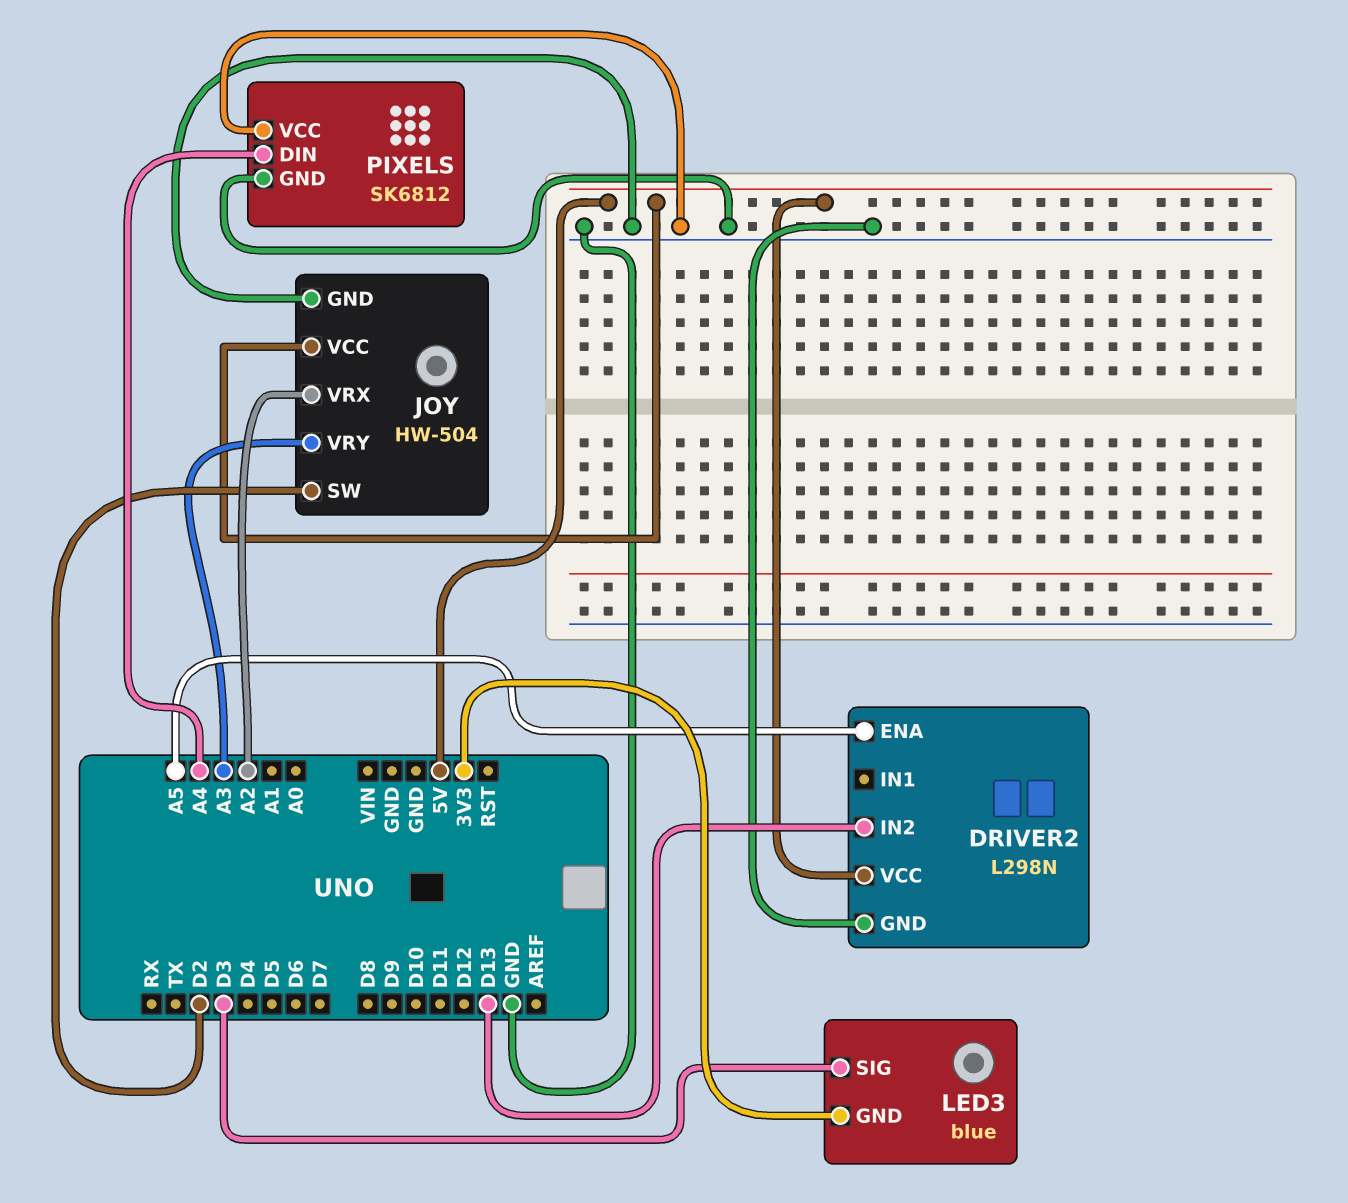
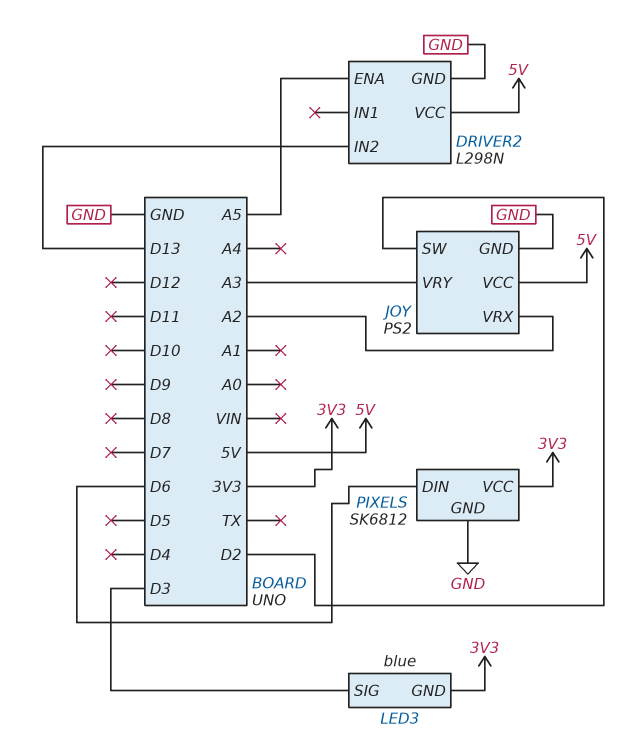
JOY: HW-504 -> PS2
PIXELS pin DIN: A4 -> D6
PIXELS pin VCC: GND -> 3V3

